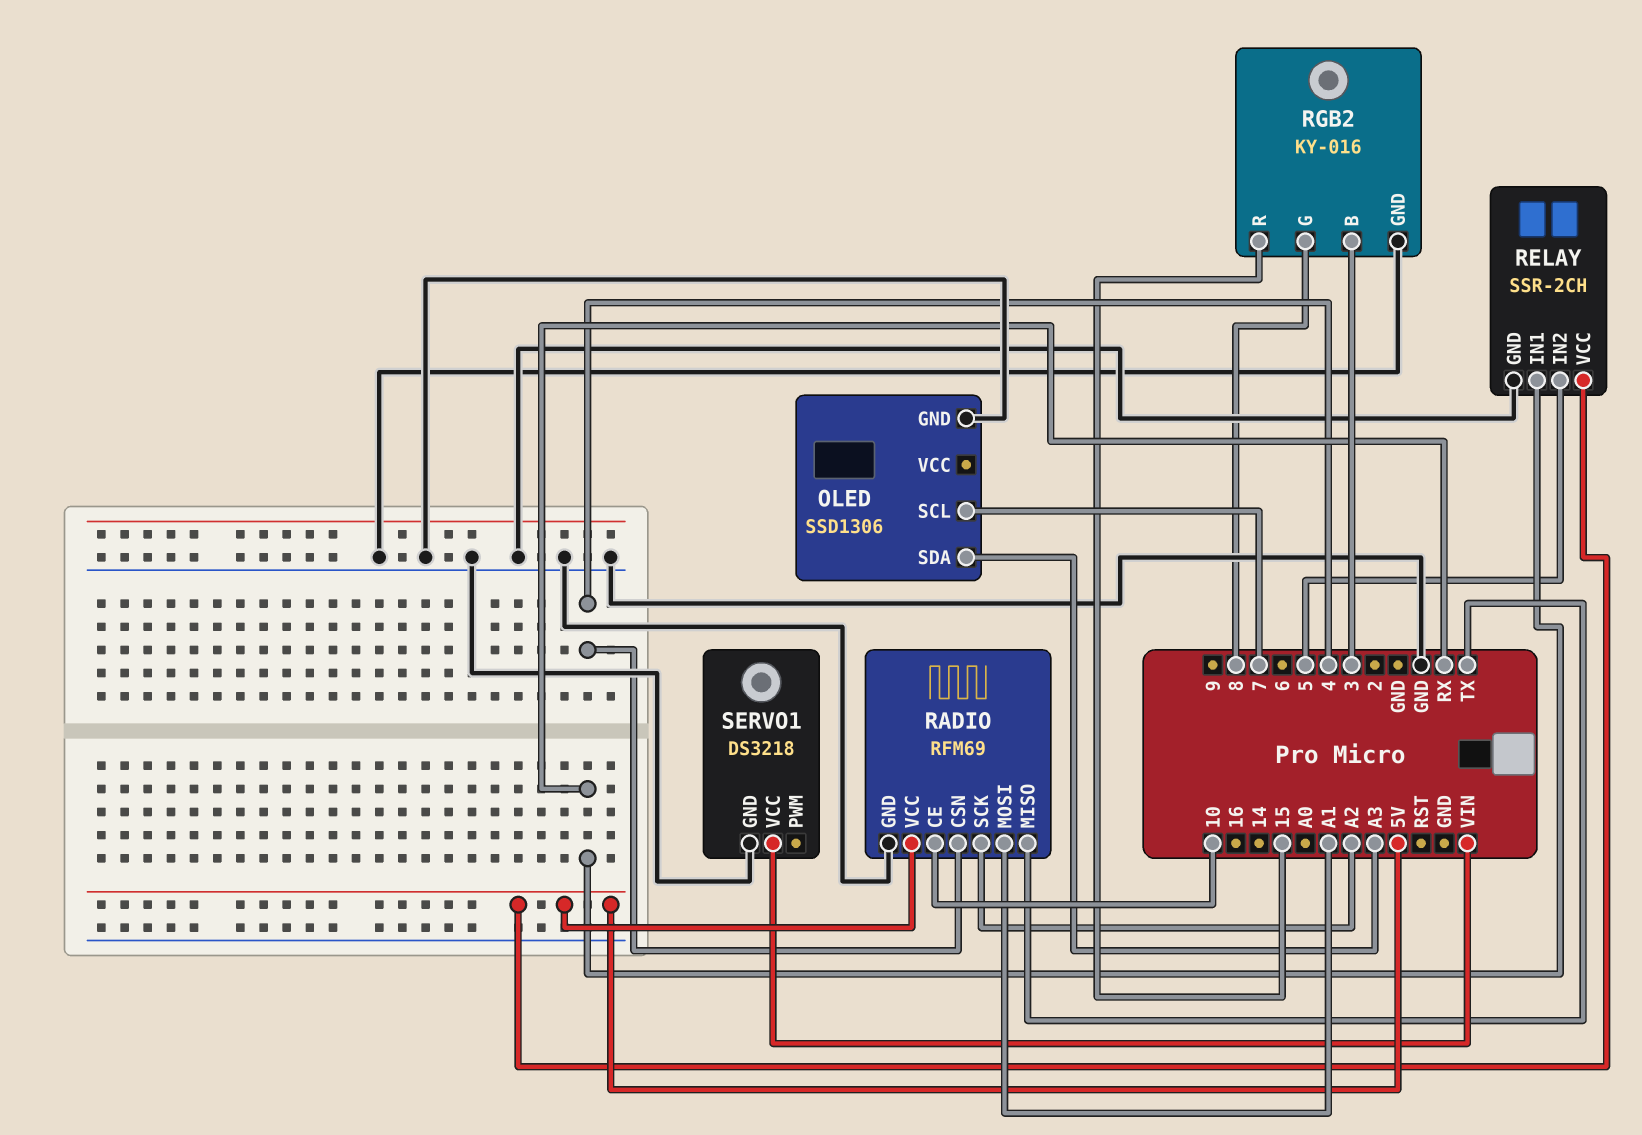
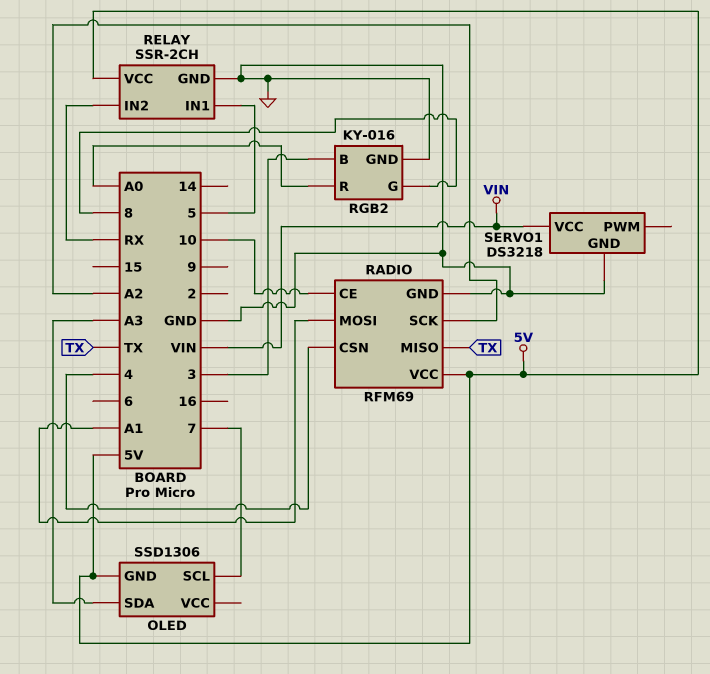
OLED pin GND: GND -> 5V
RELAY pin IN1: RX -> 5
RELAY pin IN2: 5 -> RX
RGB2 pin R: 15 -> A0

